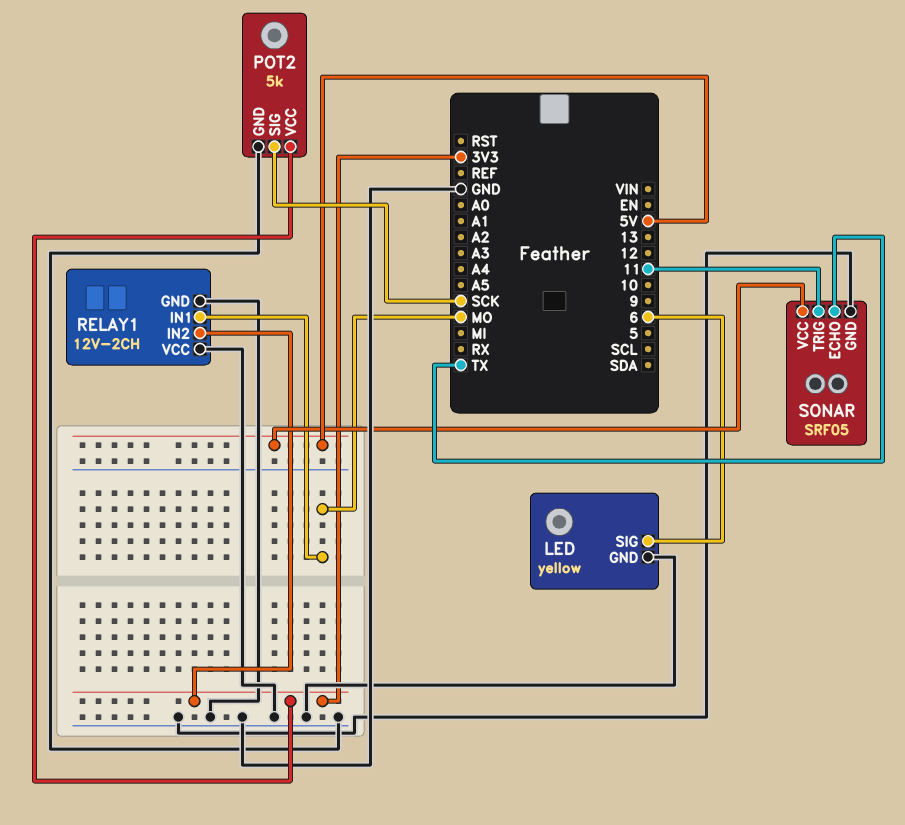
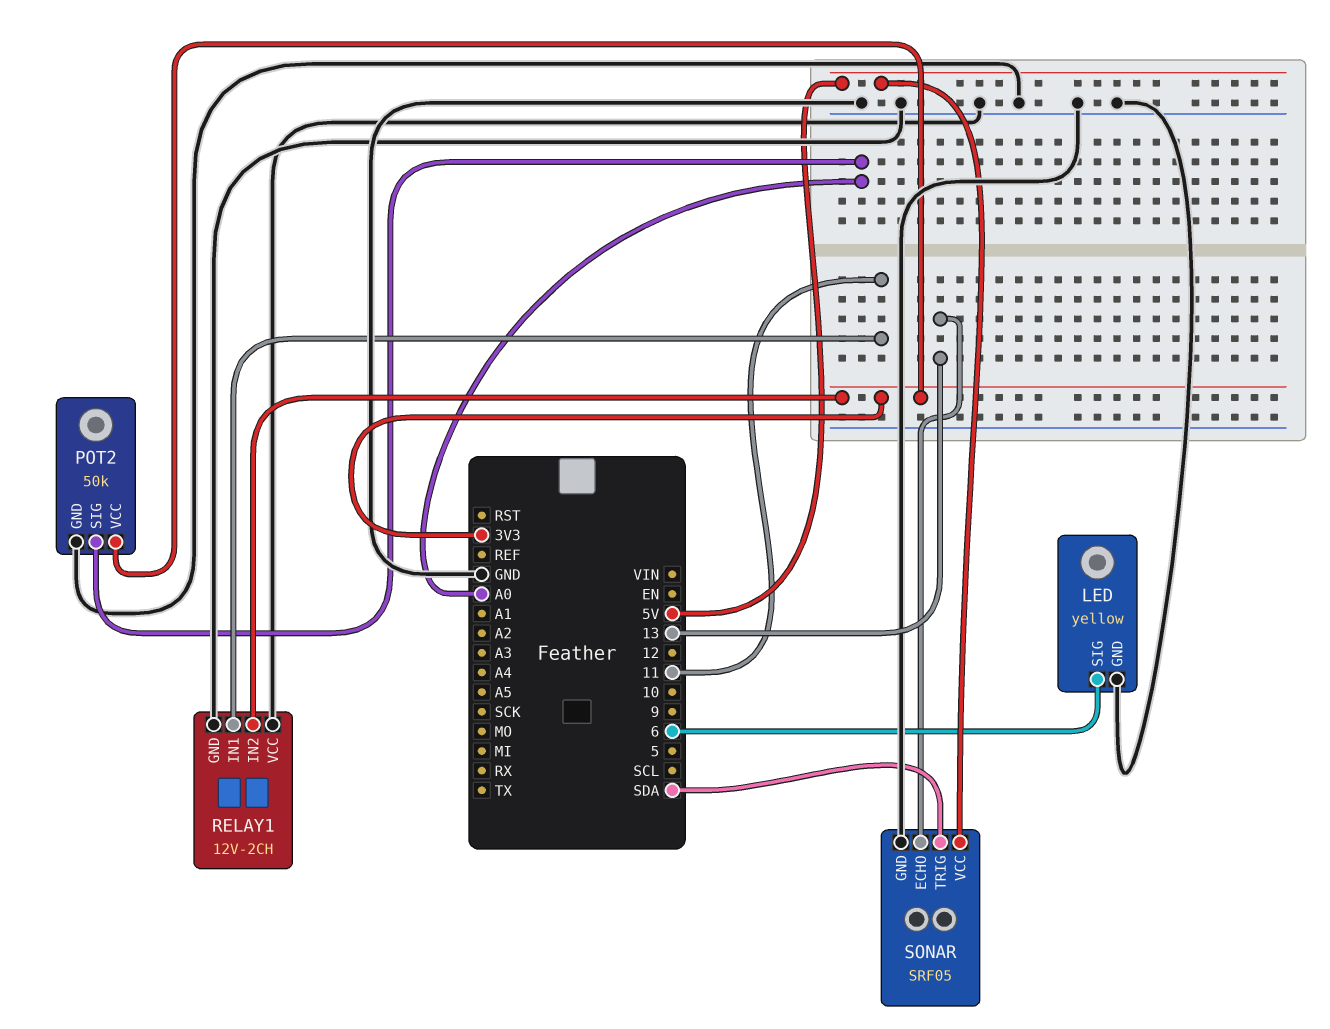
POT2: 5k -> 50k
POT2 pin SIG: SCK -> A0
RELAY1 pin IN1: MO -> 11
SONAR pin ECHO: TX -> 13
SONAR pin TRIG: 11 -> SDA

